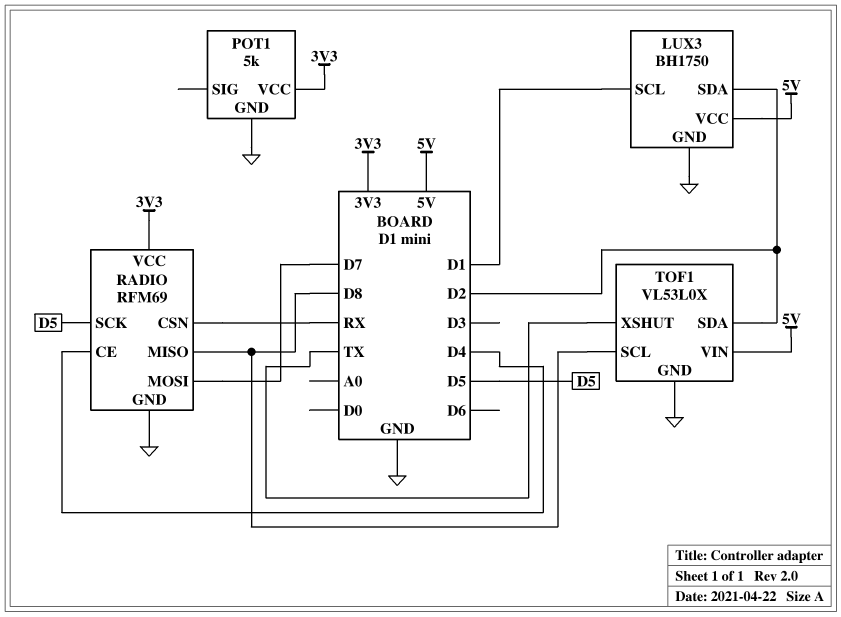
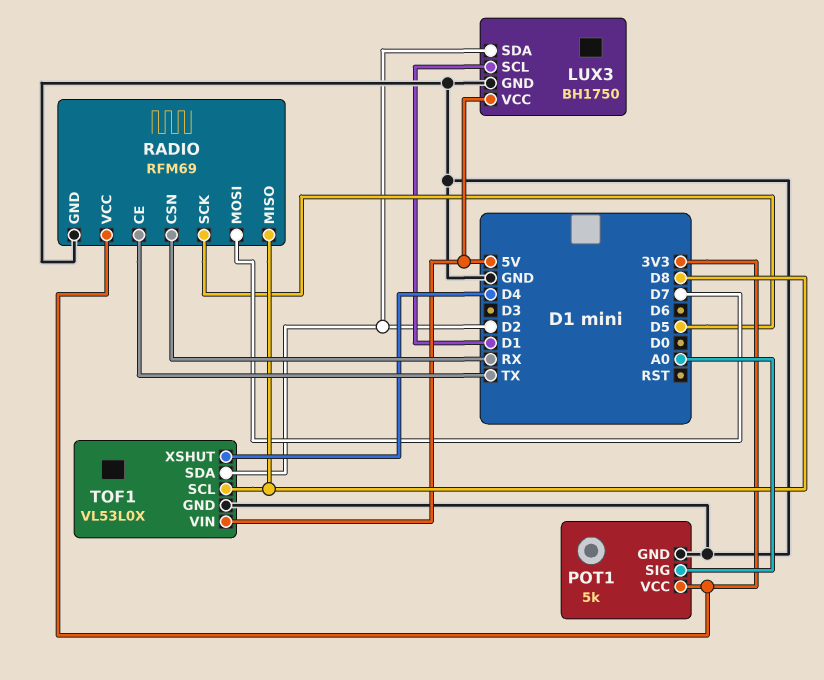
POT1 pin SIG: none -> A0
RADIO pin CE: D4 -> TX
TOF1 pin XSHUT: TX -> D4

